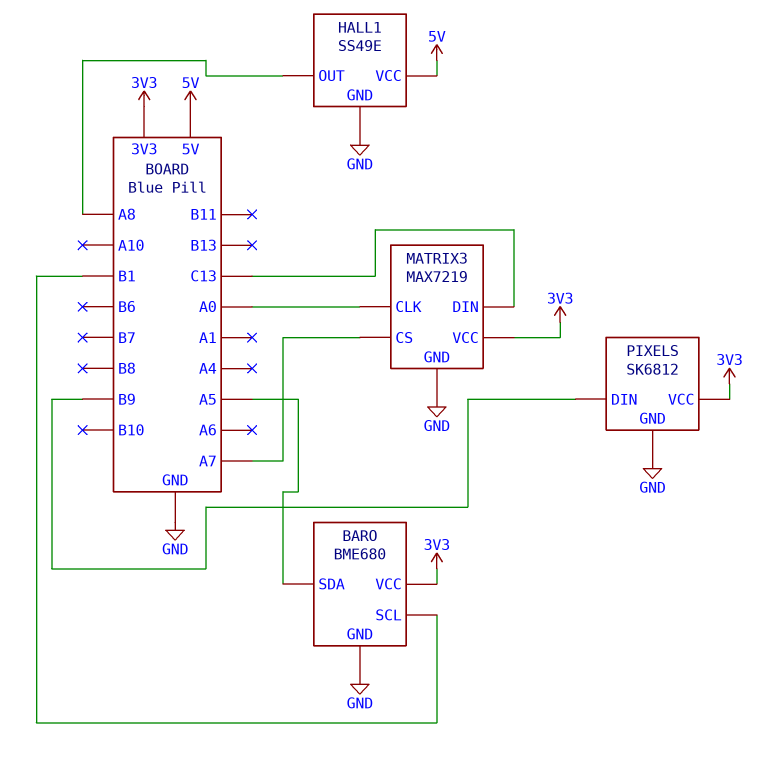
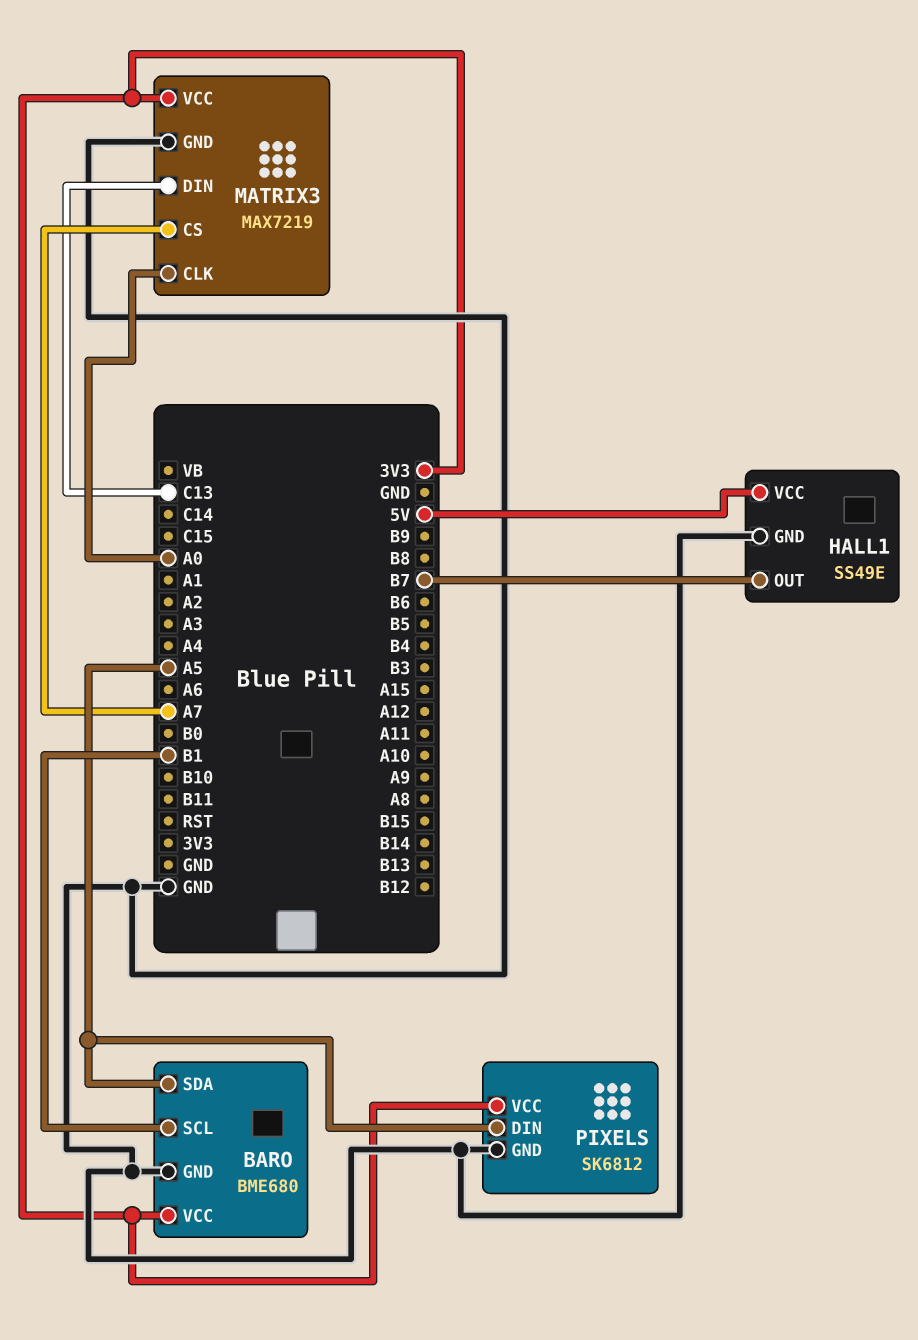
HALL1 pin OUT: A8 -> B7
PIXELS pin DIN: B9 -> A5

